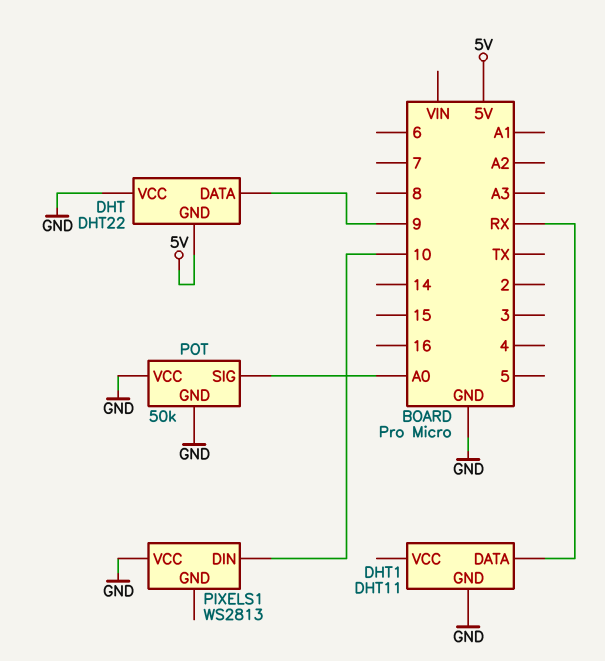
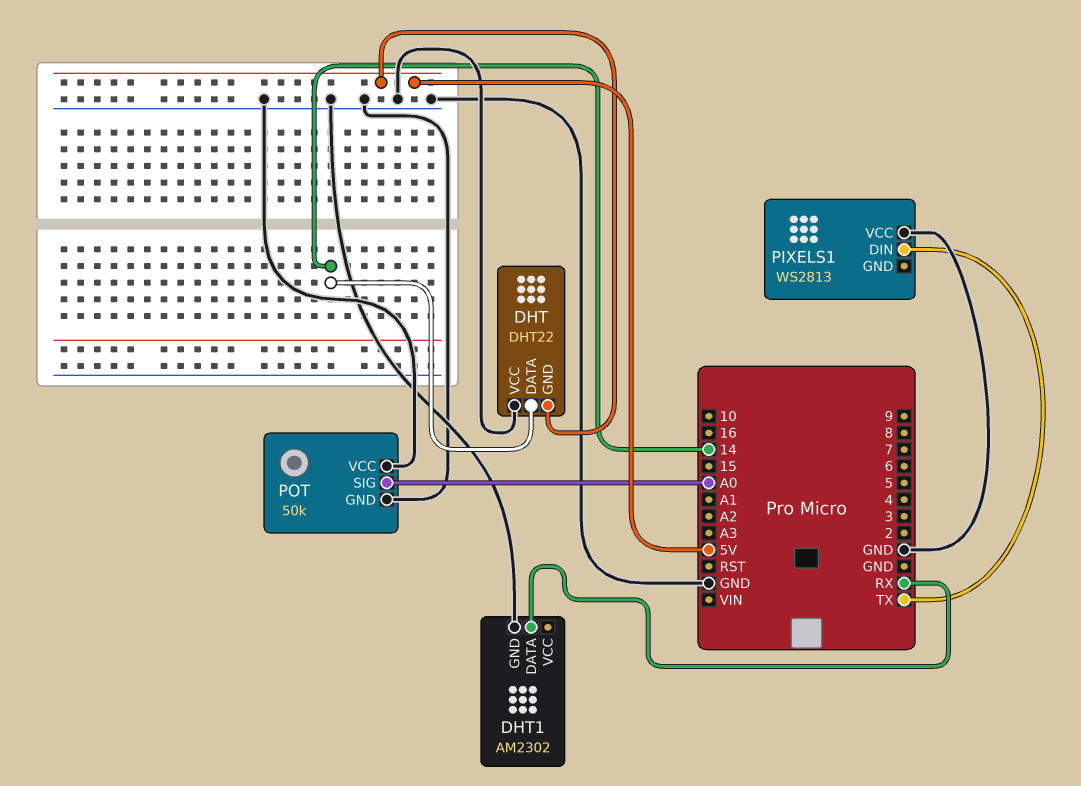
DHT pin DATA: 9 -> 14
DHT1: DHT11 -> AM2302
PIXELS1 pin DIN: 10 -> TX

